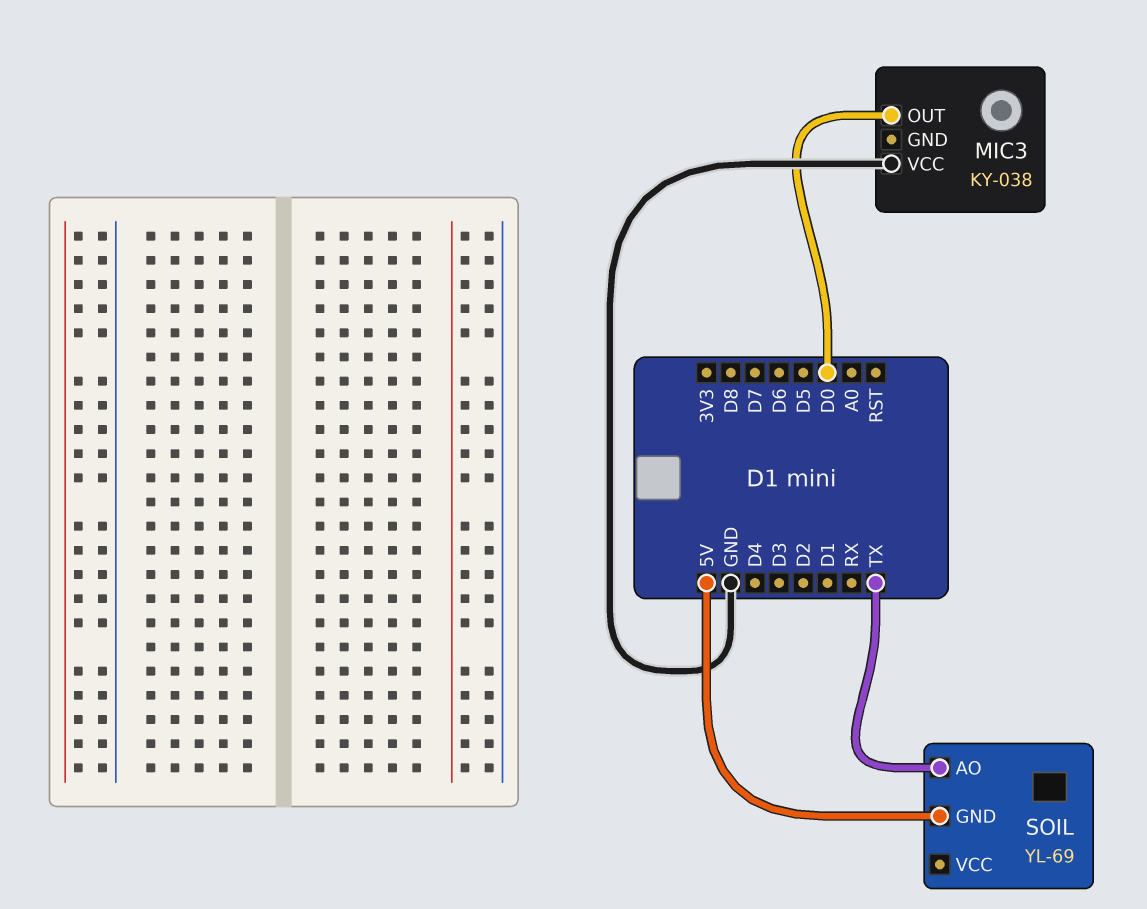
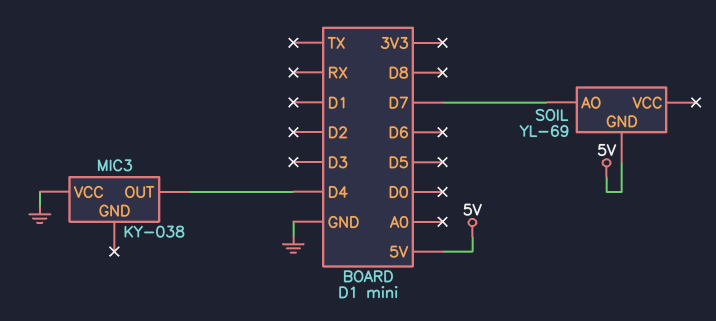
MIC3 pin OUT: D0 -> D4
SOIL pin AO: TX -> D7

